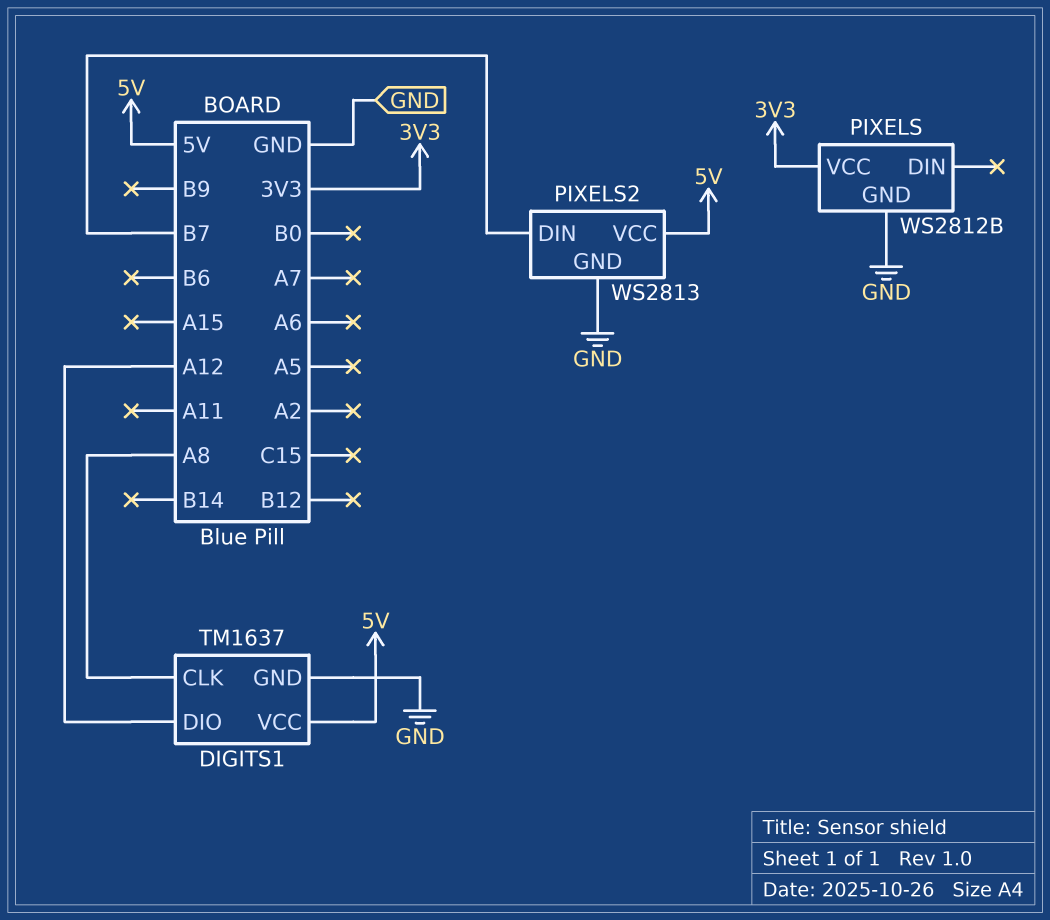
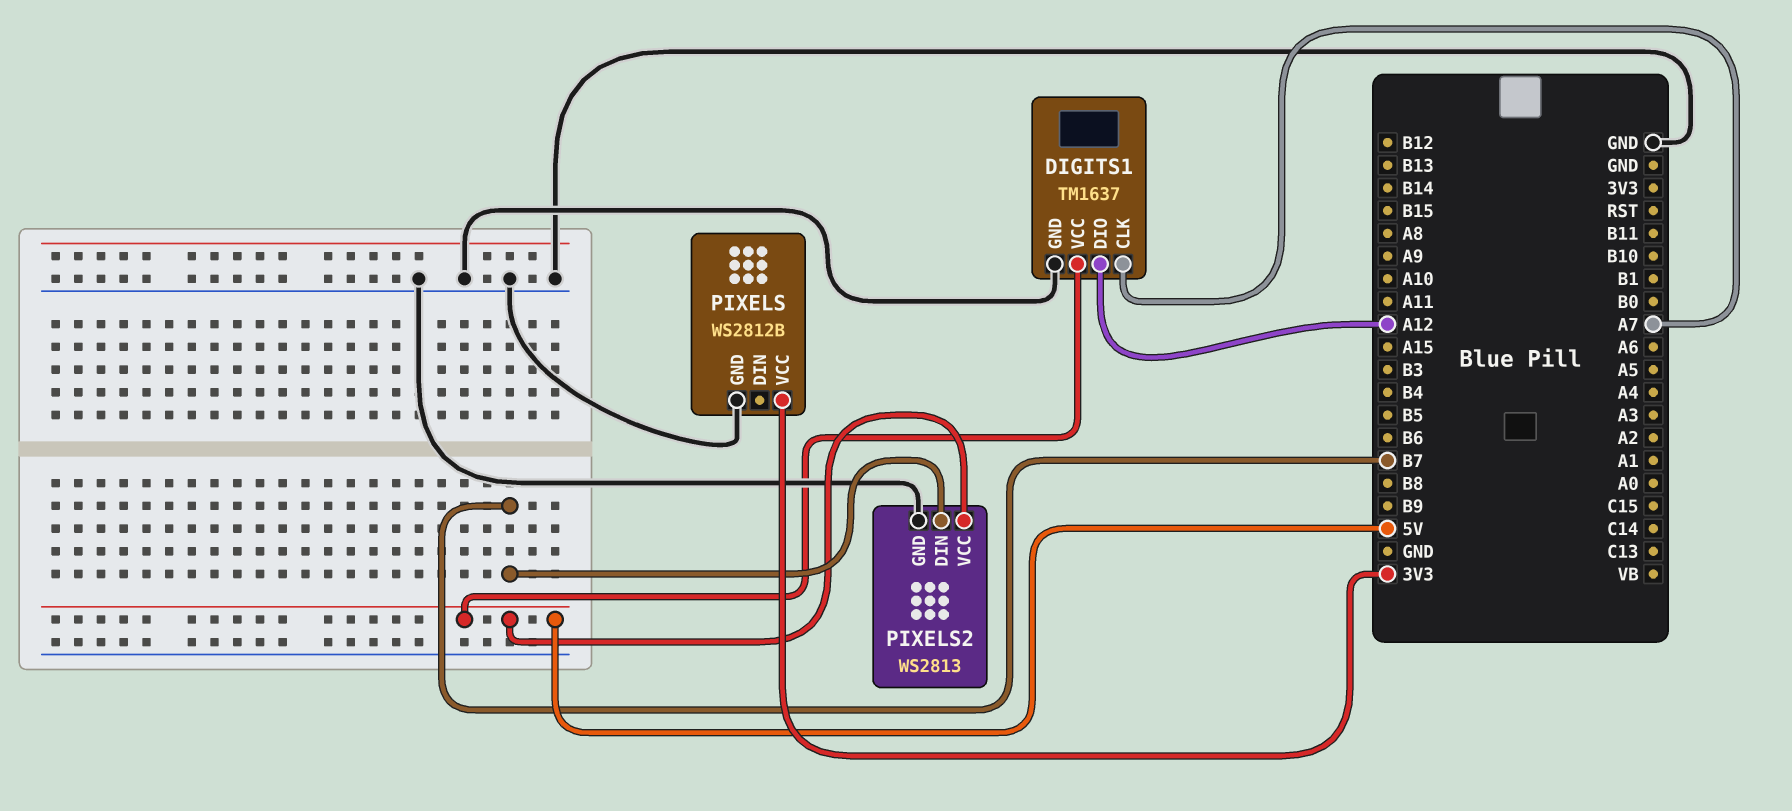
DIGITS1 pin CLK: A8 -> A7

